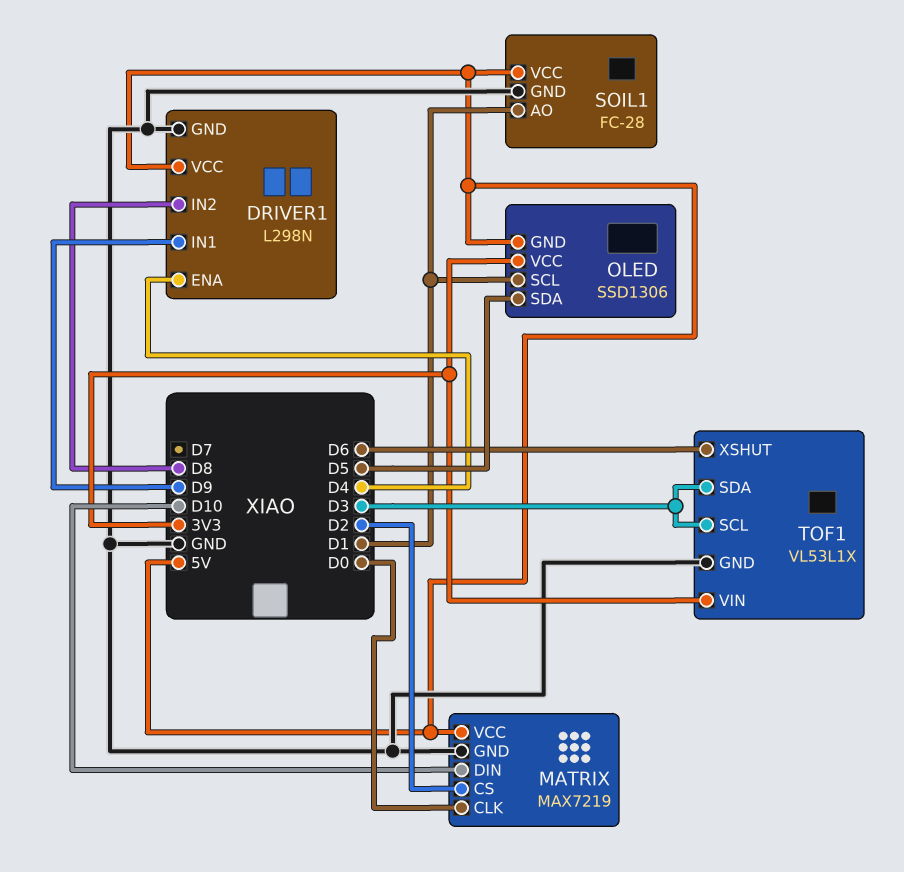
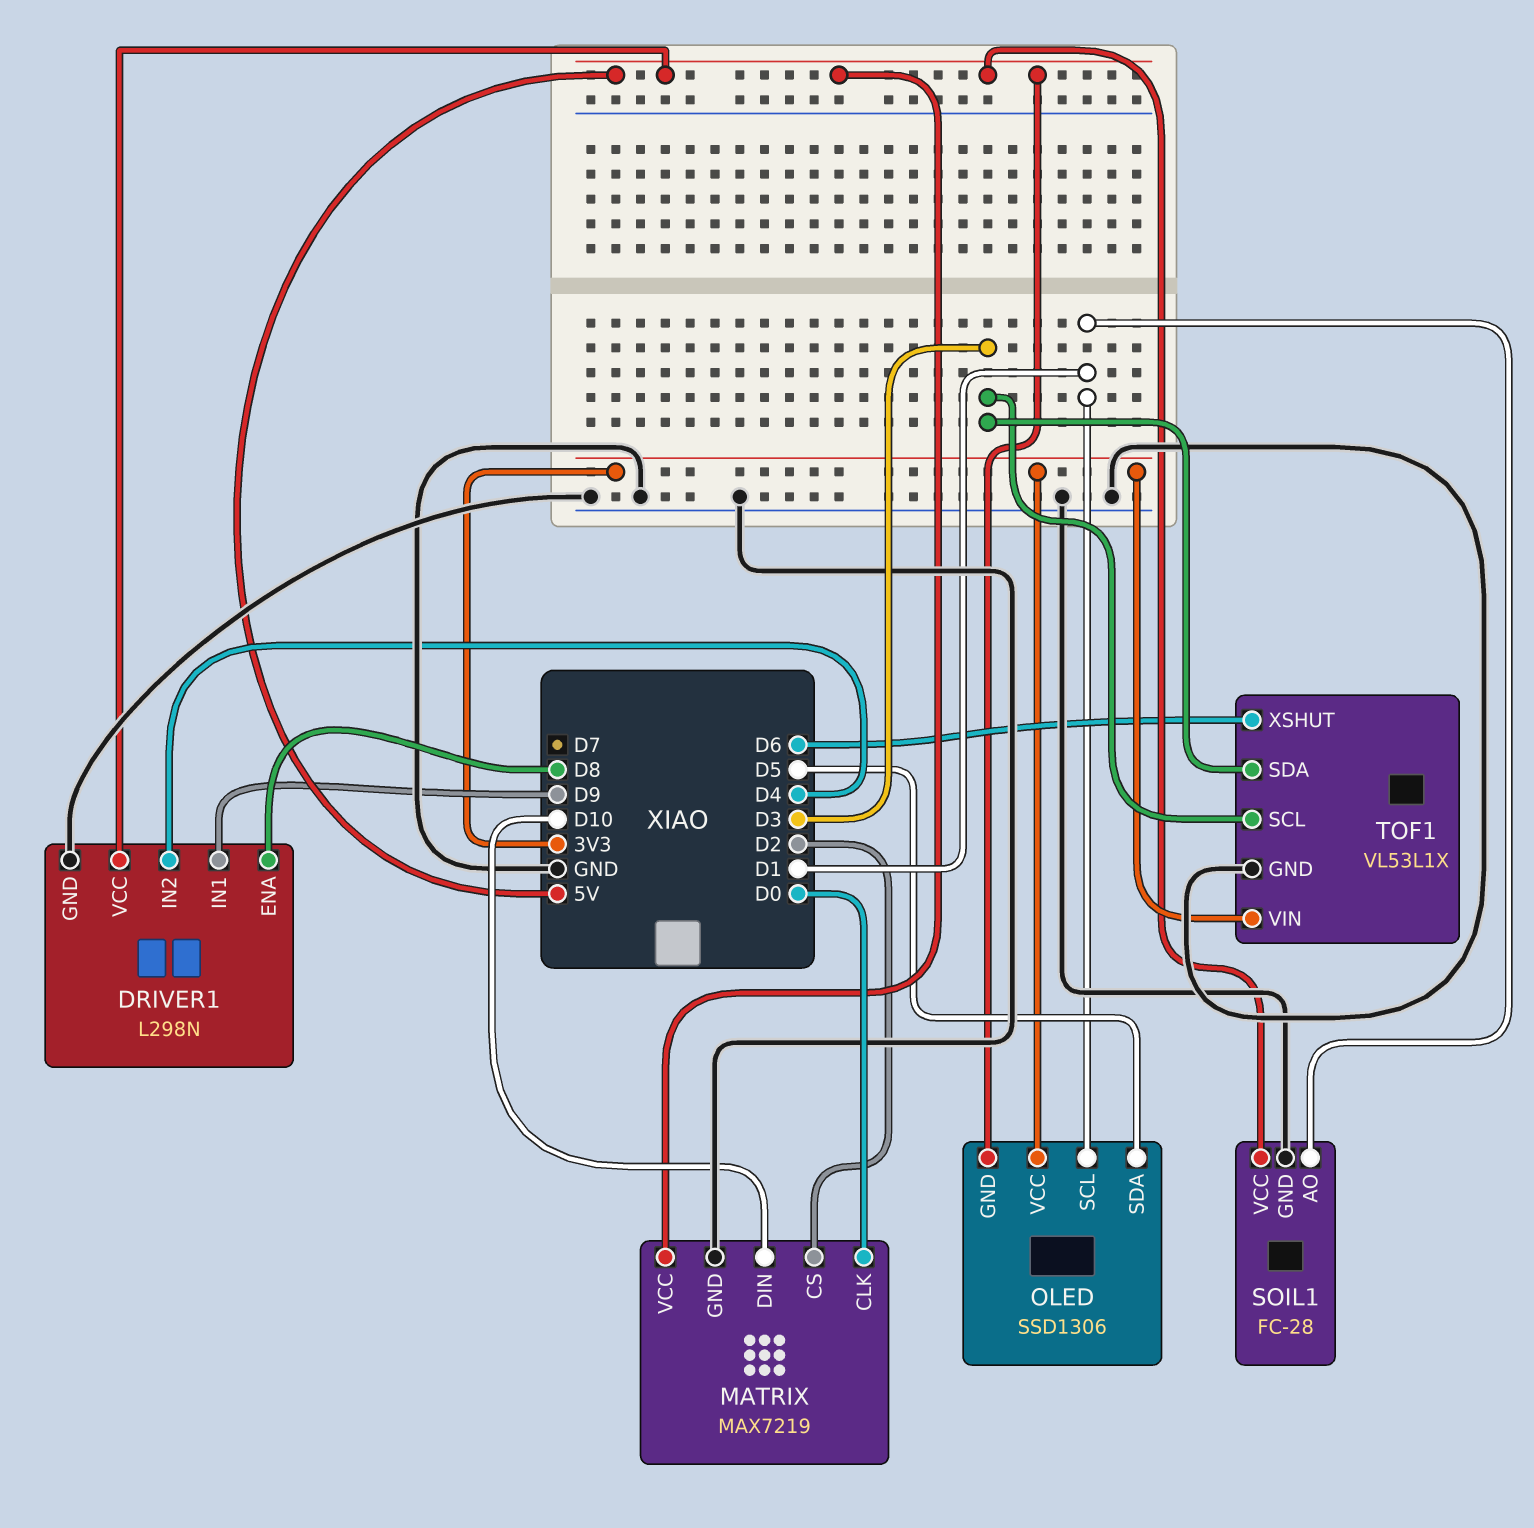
DRIVER1 pin ENA: D4 -> D8
DRIVER1 pin IN2: D8 -> D4

